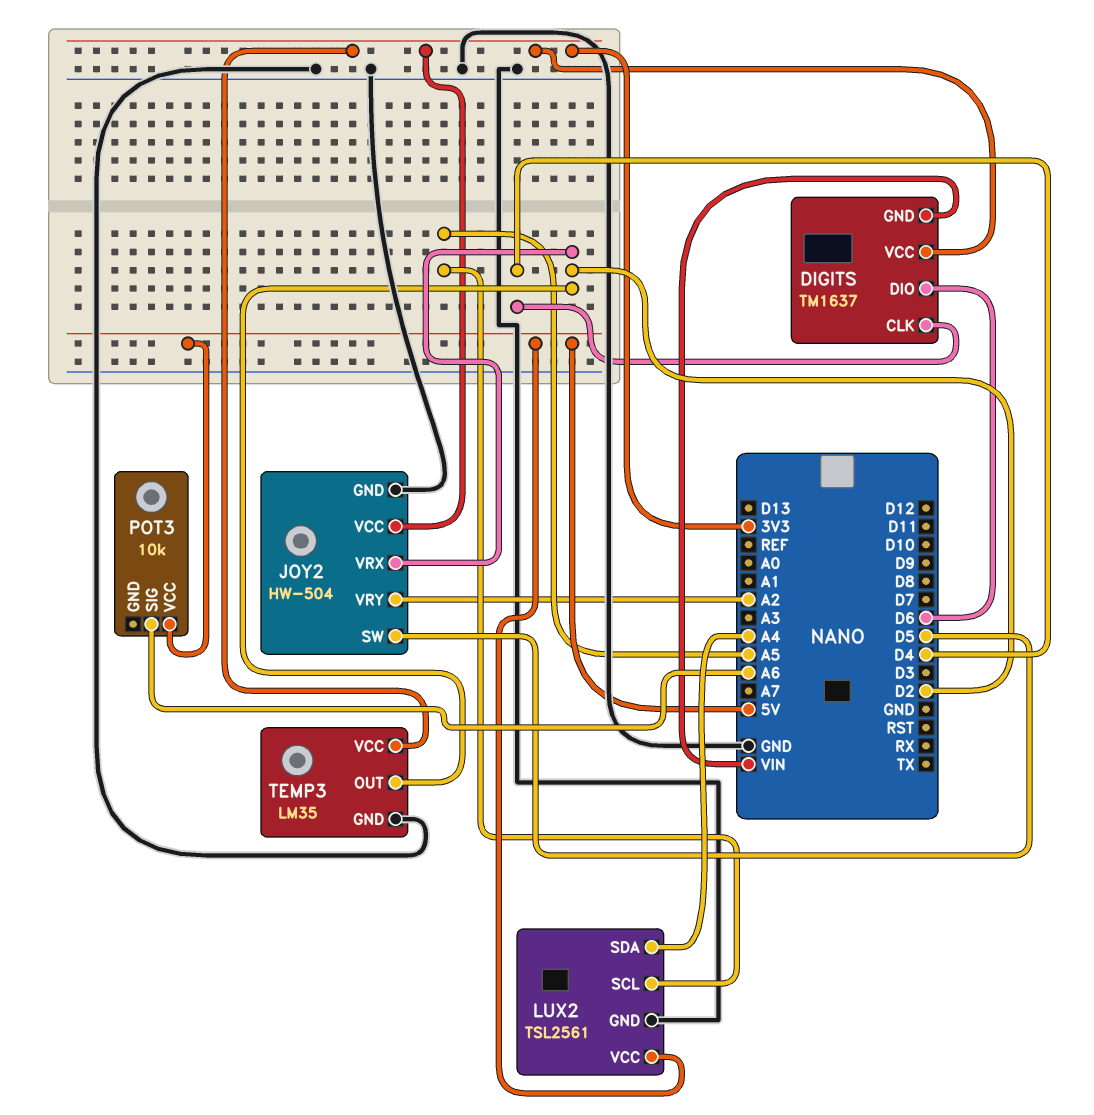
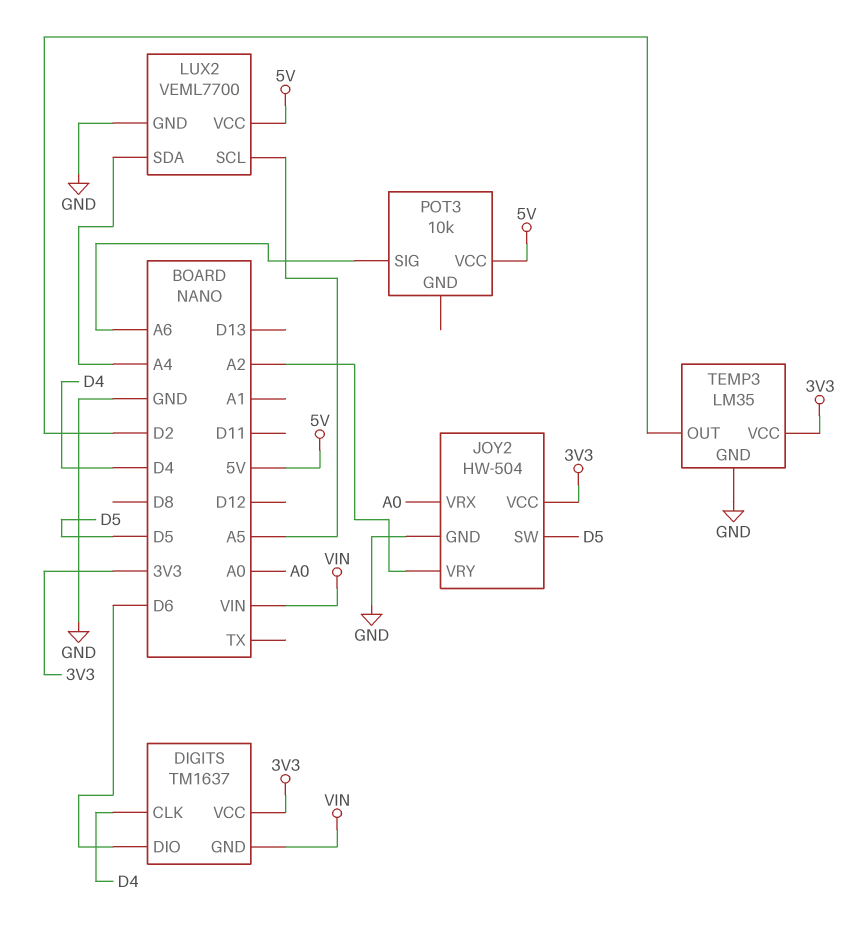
JOY2 pin VRX: D2 -> A0
LUX2: TSL2561 -> VEML7700

